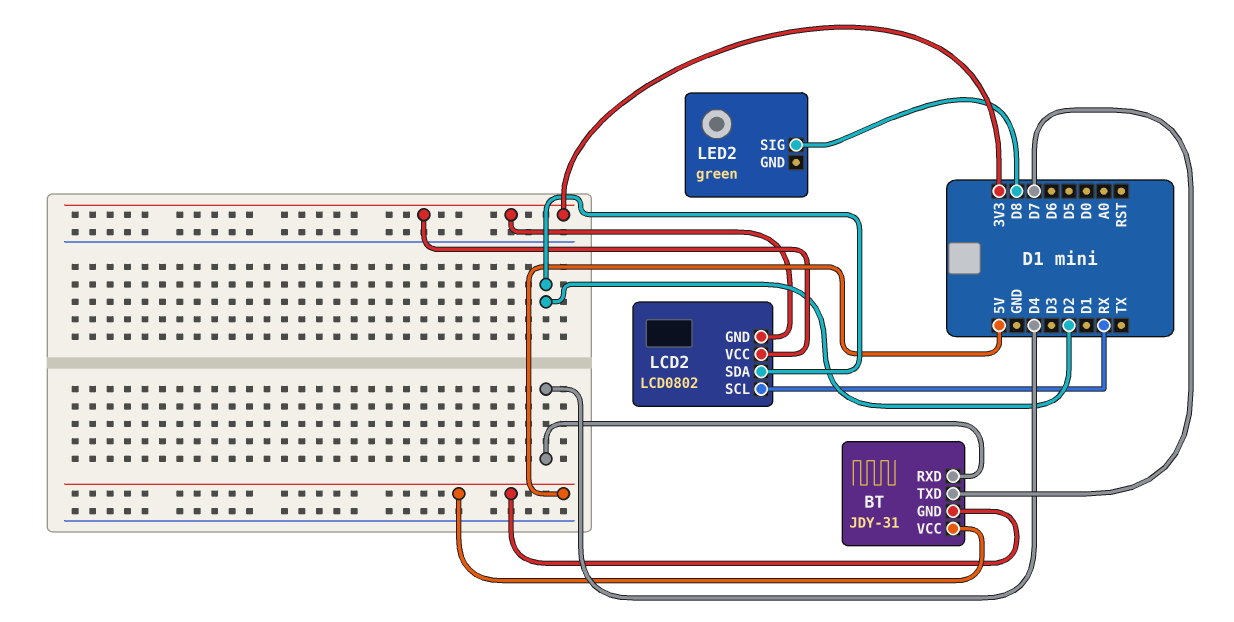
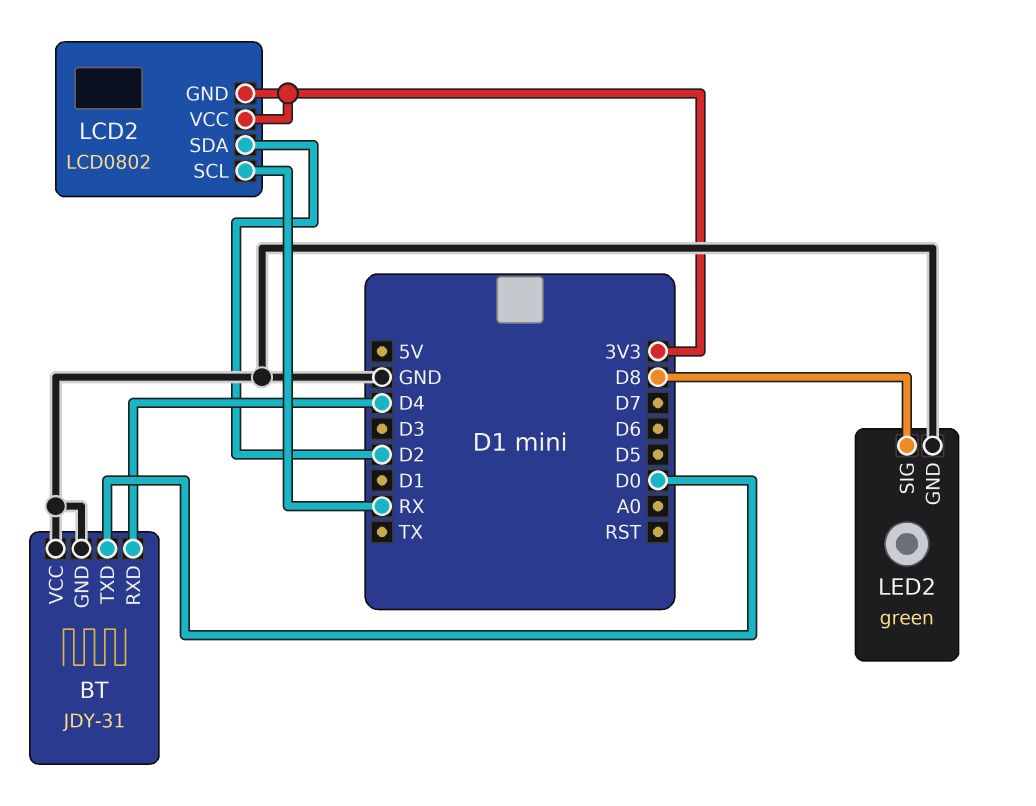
BT pin GND: 5V -> GND
BT pin TXD: D7 -> D0
BT pin VCC: 5V -> GND
LED2 pin GND: none -> GND

